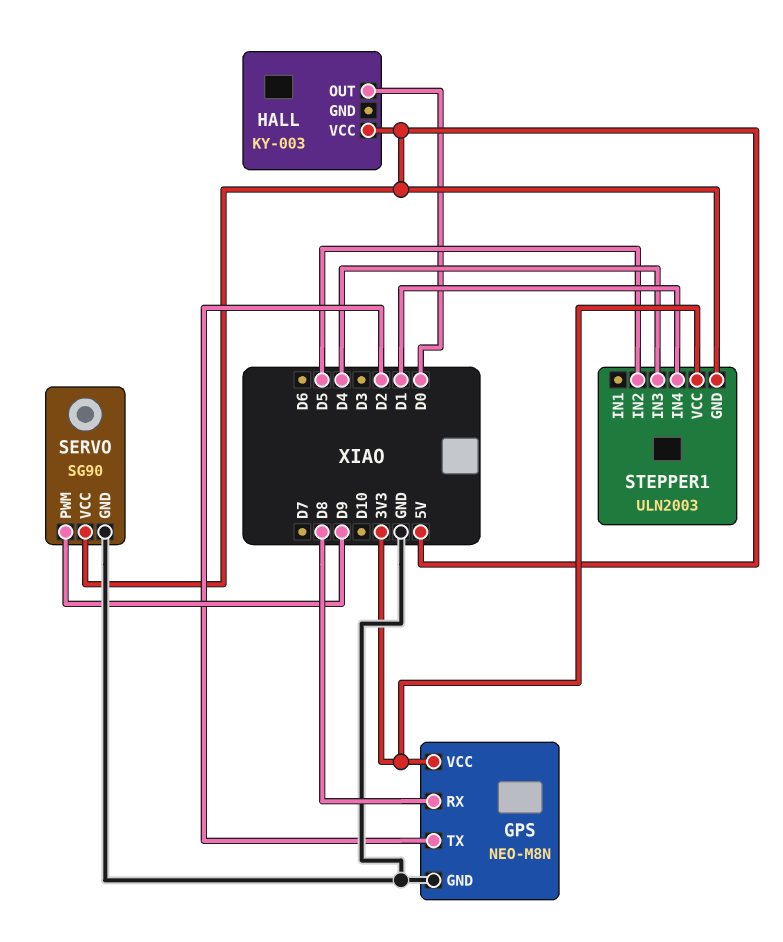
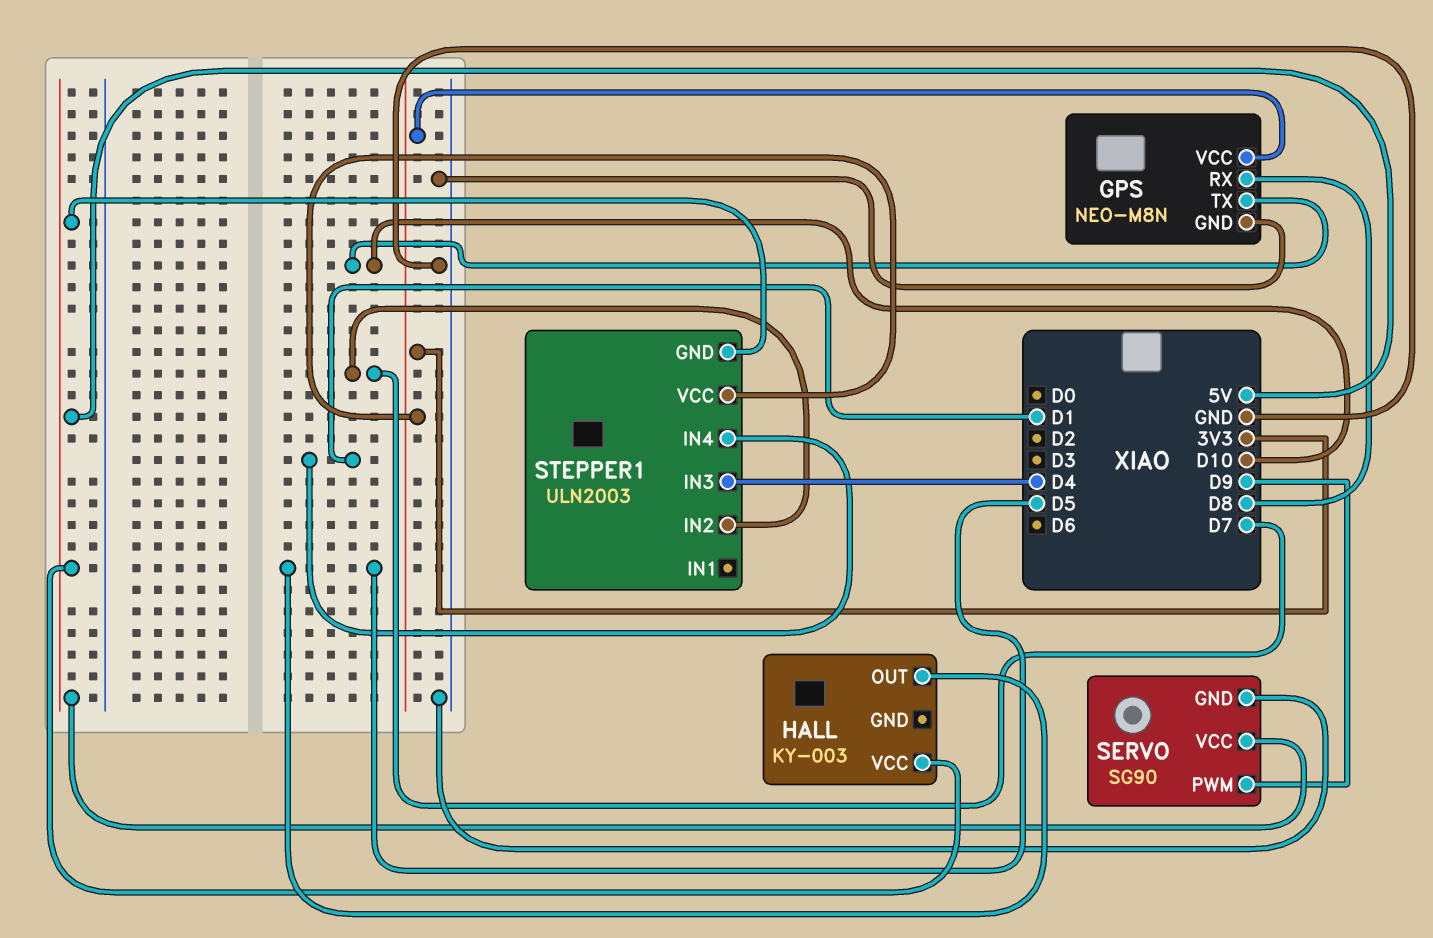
GPS pin TX: D2 -> D10
HALL pin OUT: D0 -> D5
STEPPER1 pin IN2: D5 -> D7

